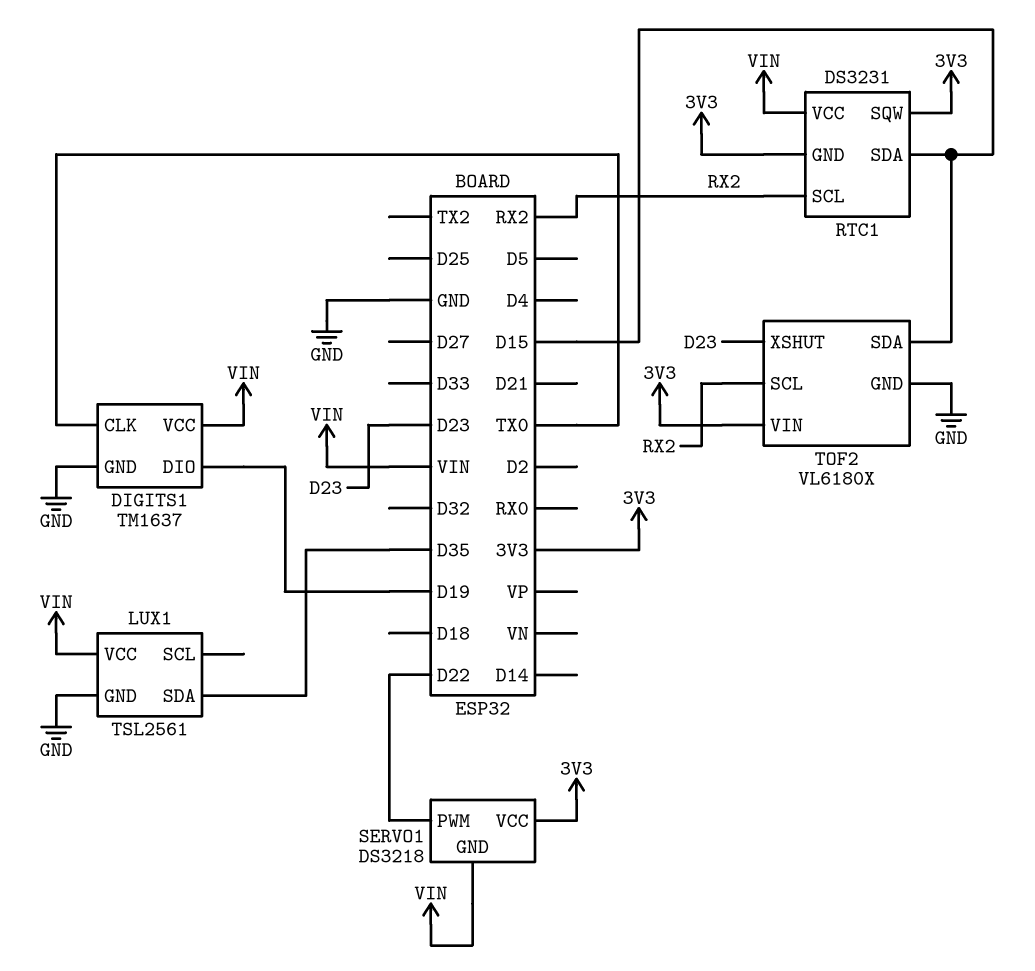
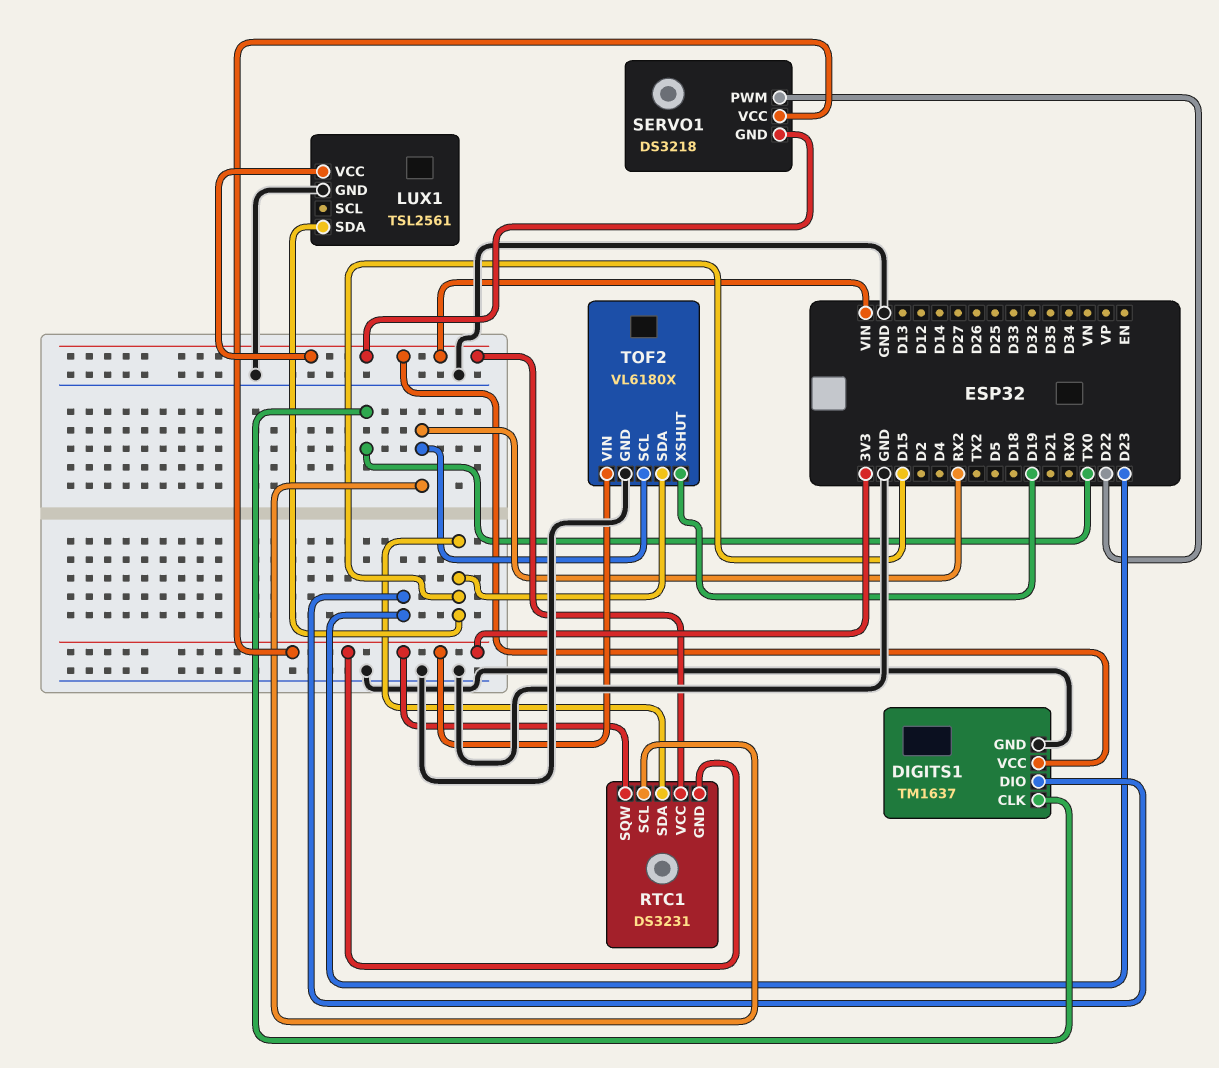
DIGITS1 pin DIO: D19 -> D23
LUX1 pin SDA: D35 -> D15
TOF2 pin XSHUT: D23 -> D19

